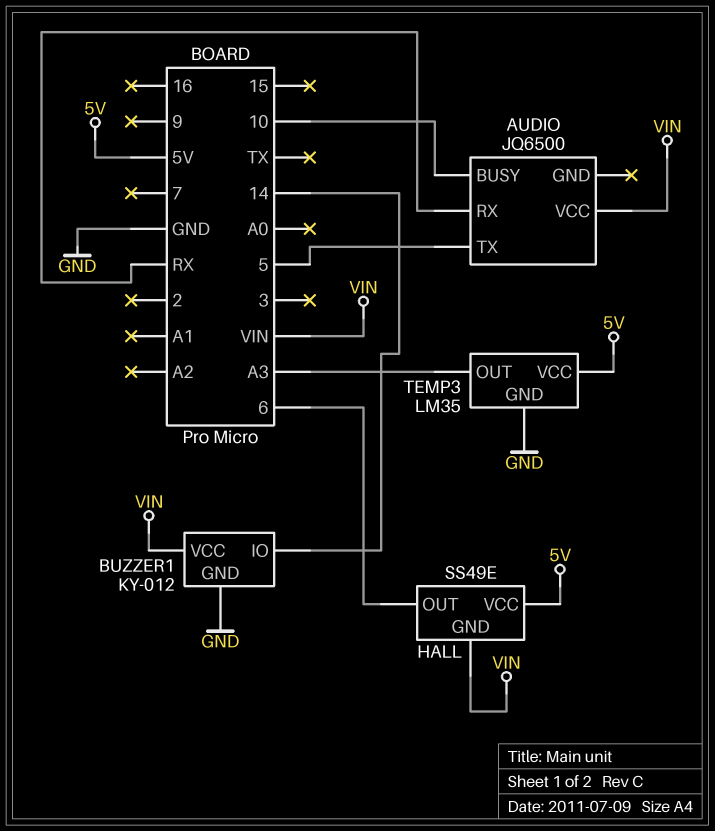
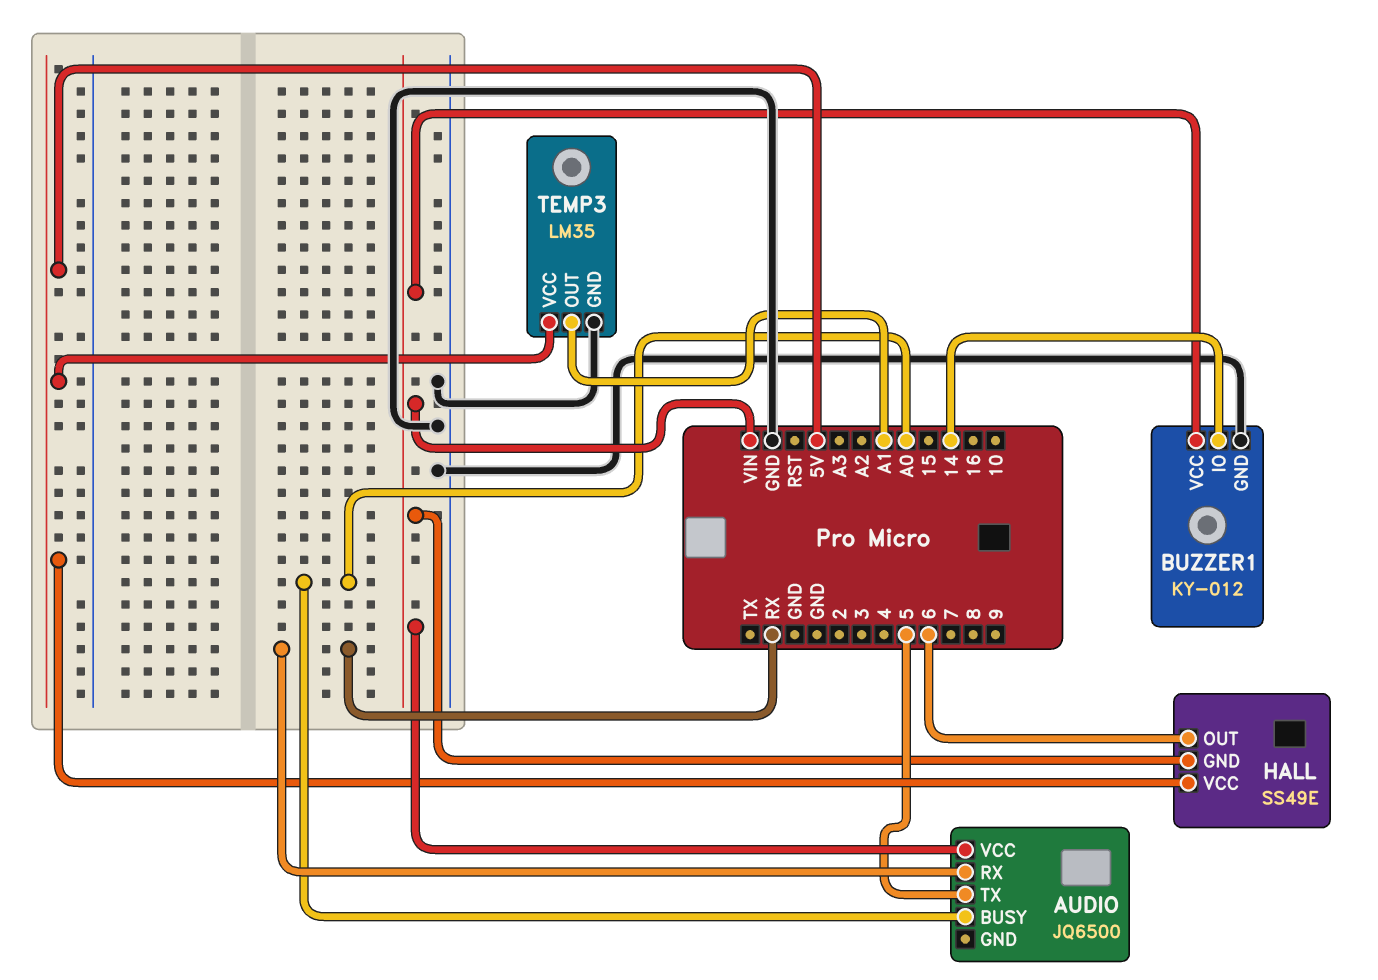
AUDIO pin BUSY: 10 -> A0
TEMP3 pin OUT: A3 -> A1

